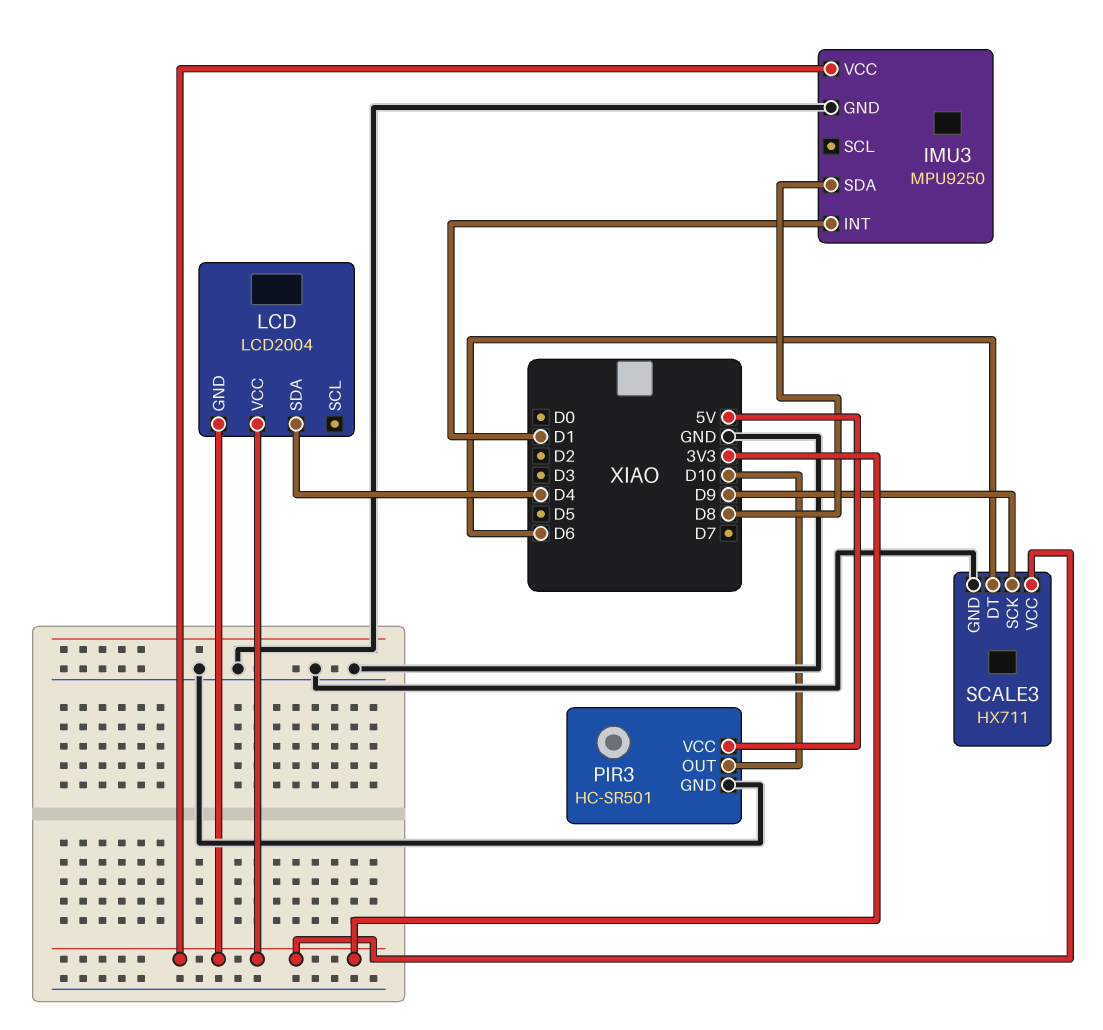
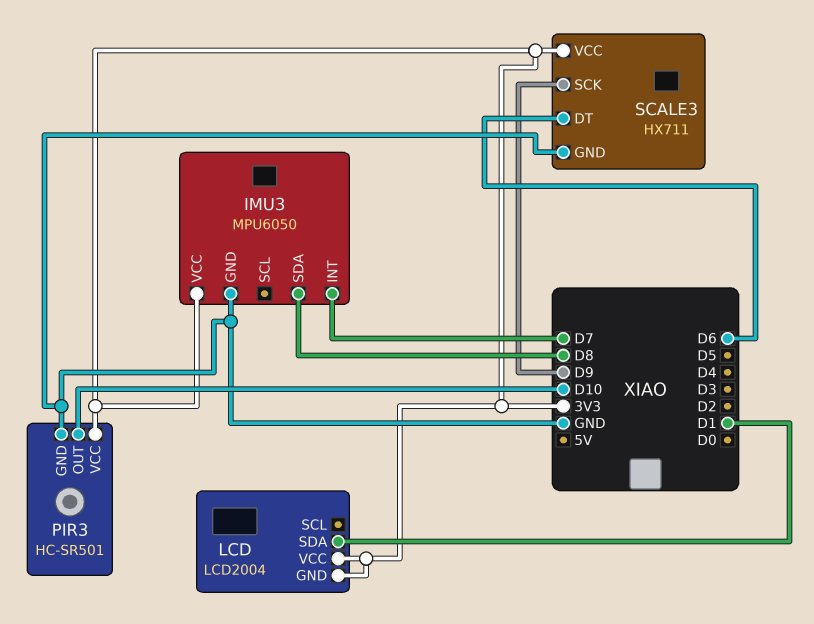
IMU3: MPU9250 -> MPU6050
IMU3 pin INT: D1 -> D7
LCD pin SDA: D4 -> D1
PIR3 pin VCC: 5V -> 3V3

